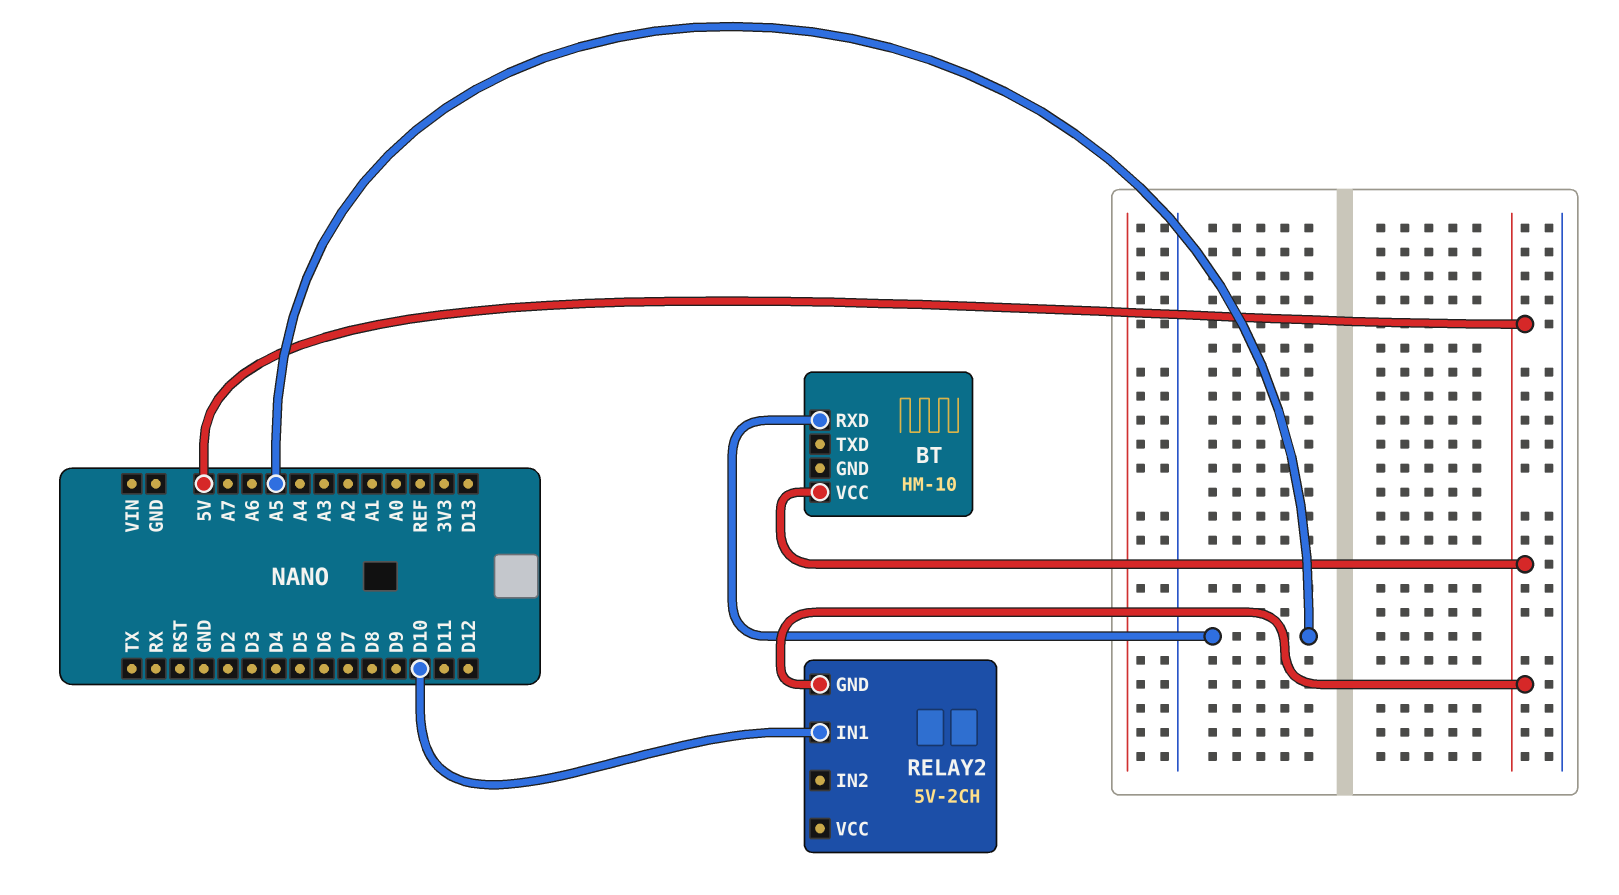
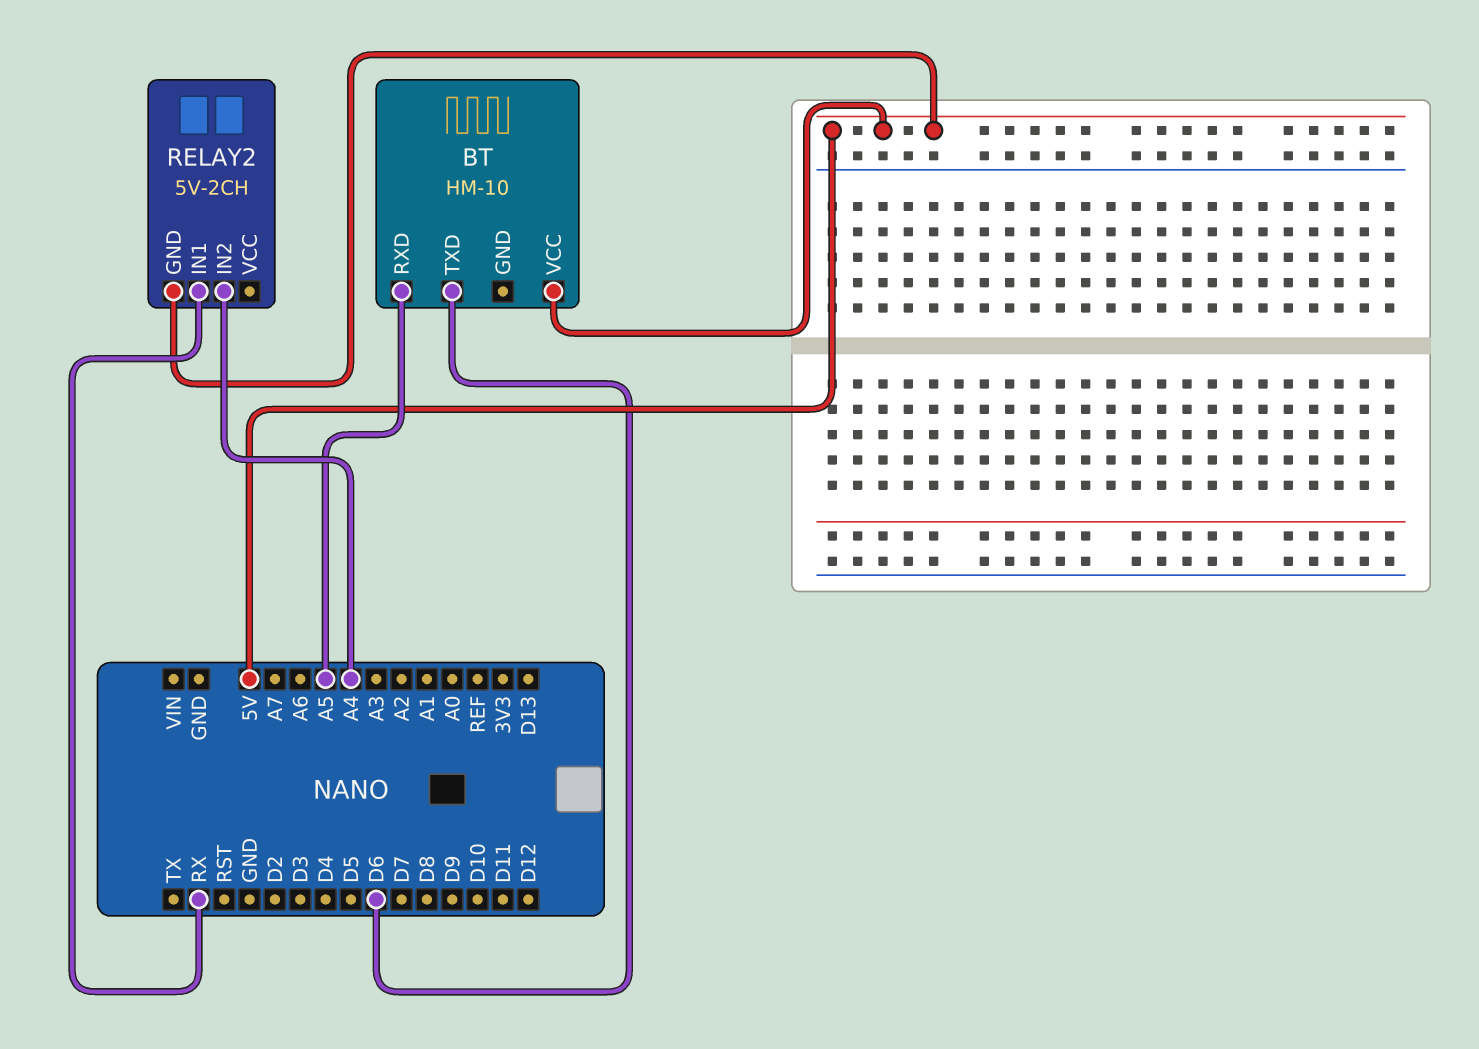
BT pin TXD: none -> D6
RELAY2 pin IN1: D10 -> RX
RELAY2 pin IN2: none -> A4

